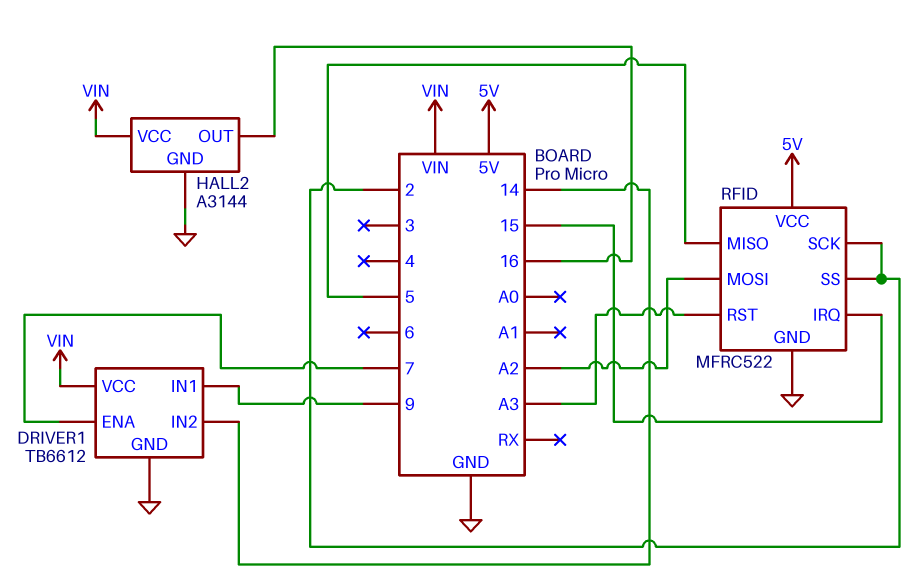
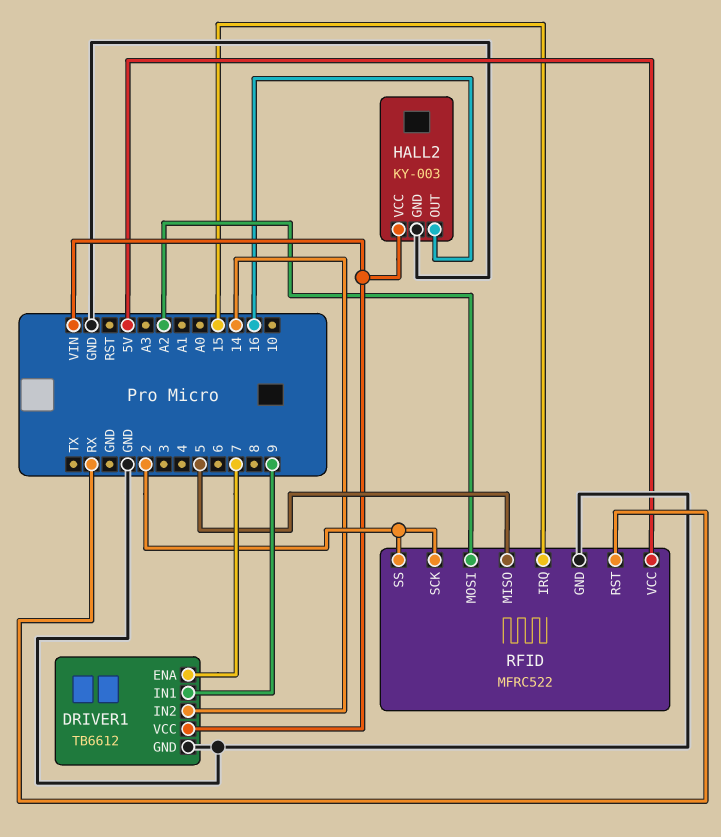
HALL2: A3144 -> KY-003
RFID pin RST: A3 -> RX

